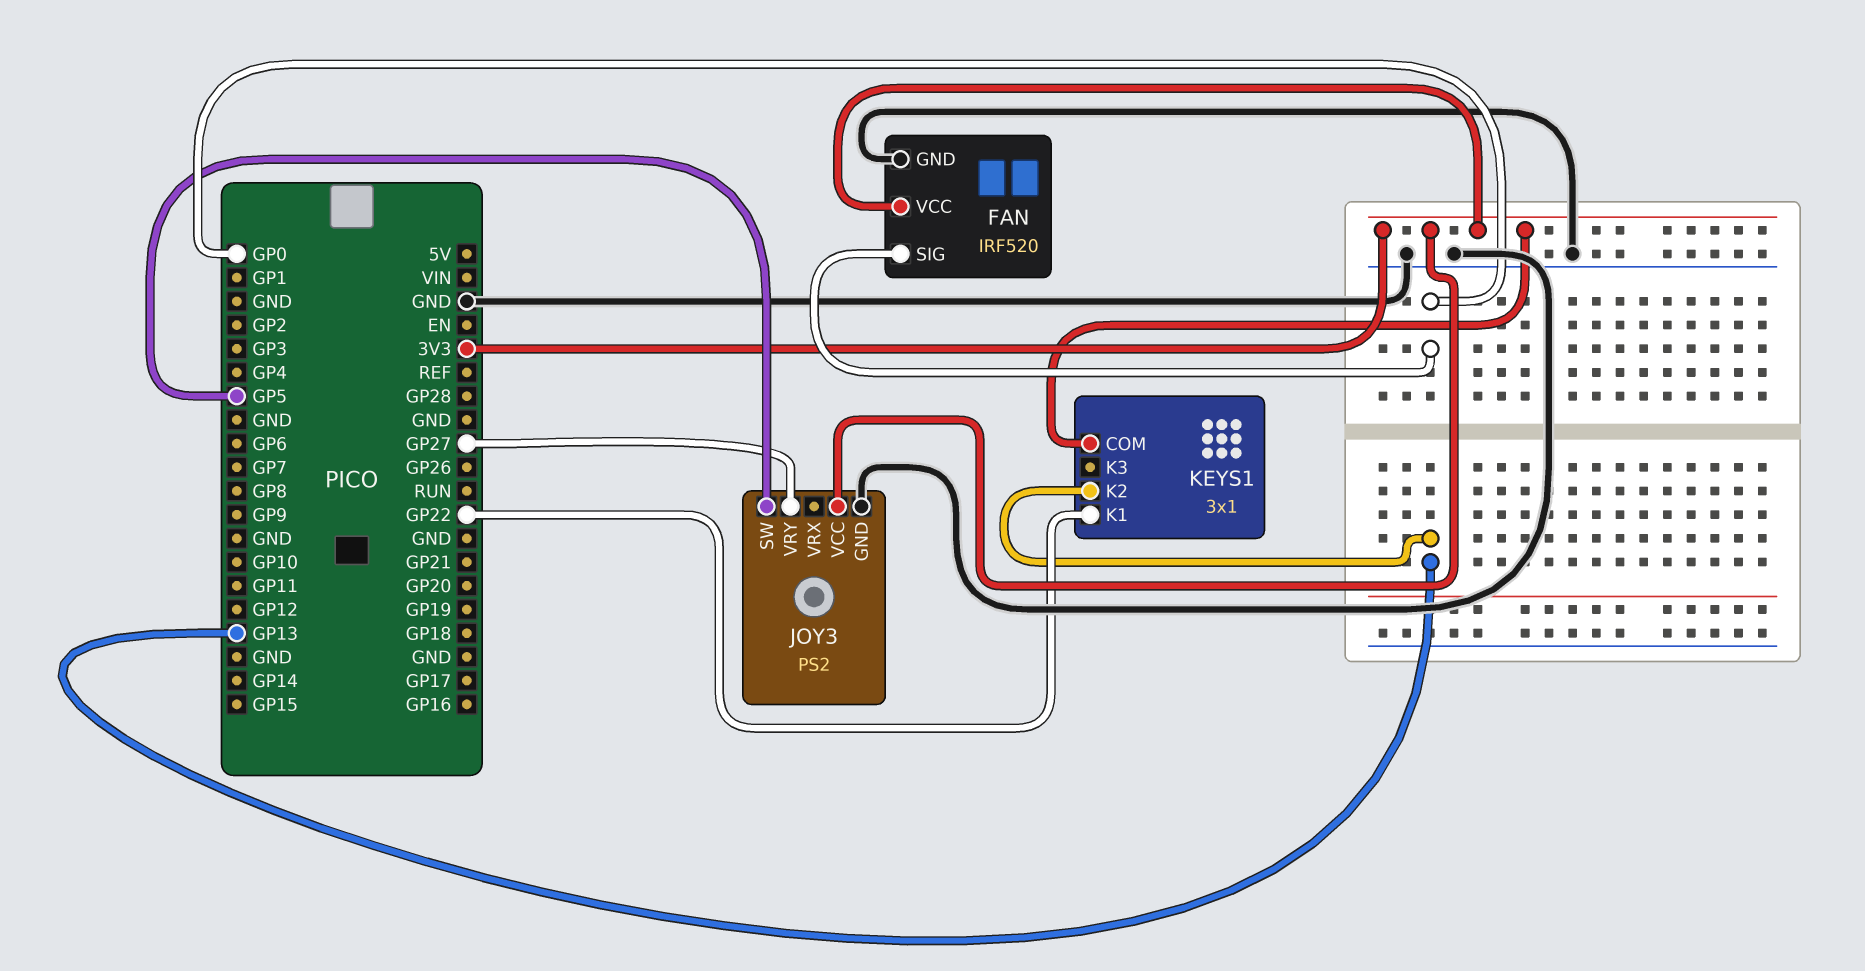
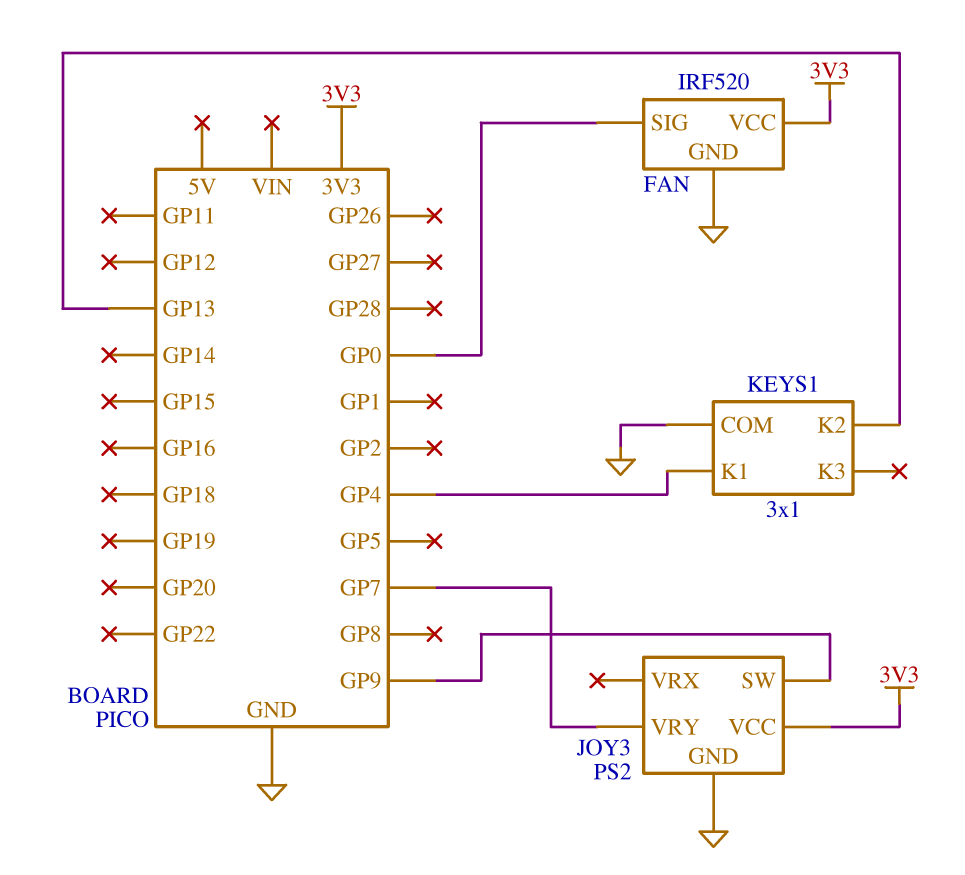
JOY3 pin SW: GP5 -> GP9
JOY3 pin VRY: GP27 -> GP7
KEYS1 pin COM: 3V3 -> GND
KEYS1 pin K1: GP22 -> GP4

